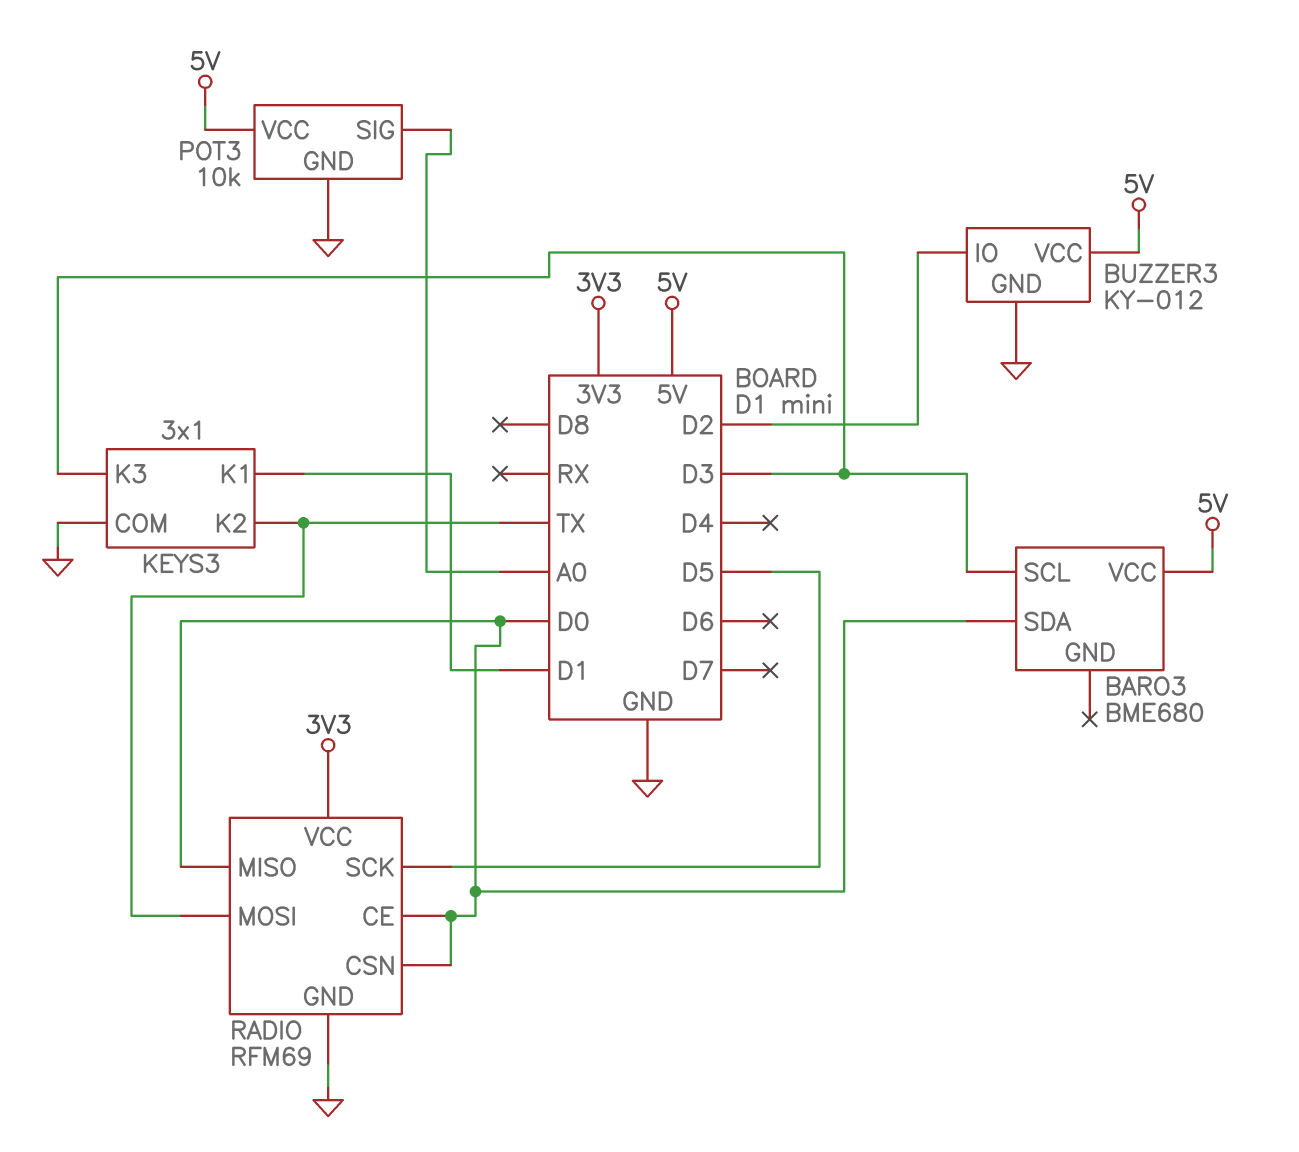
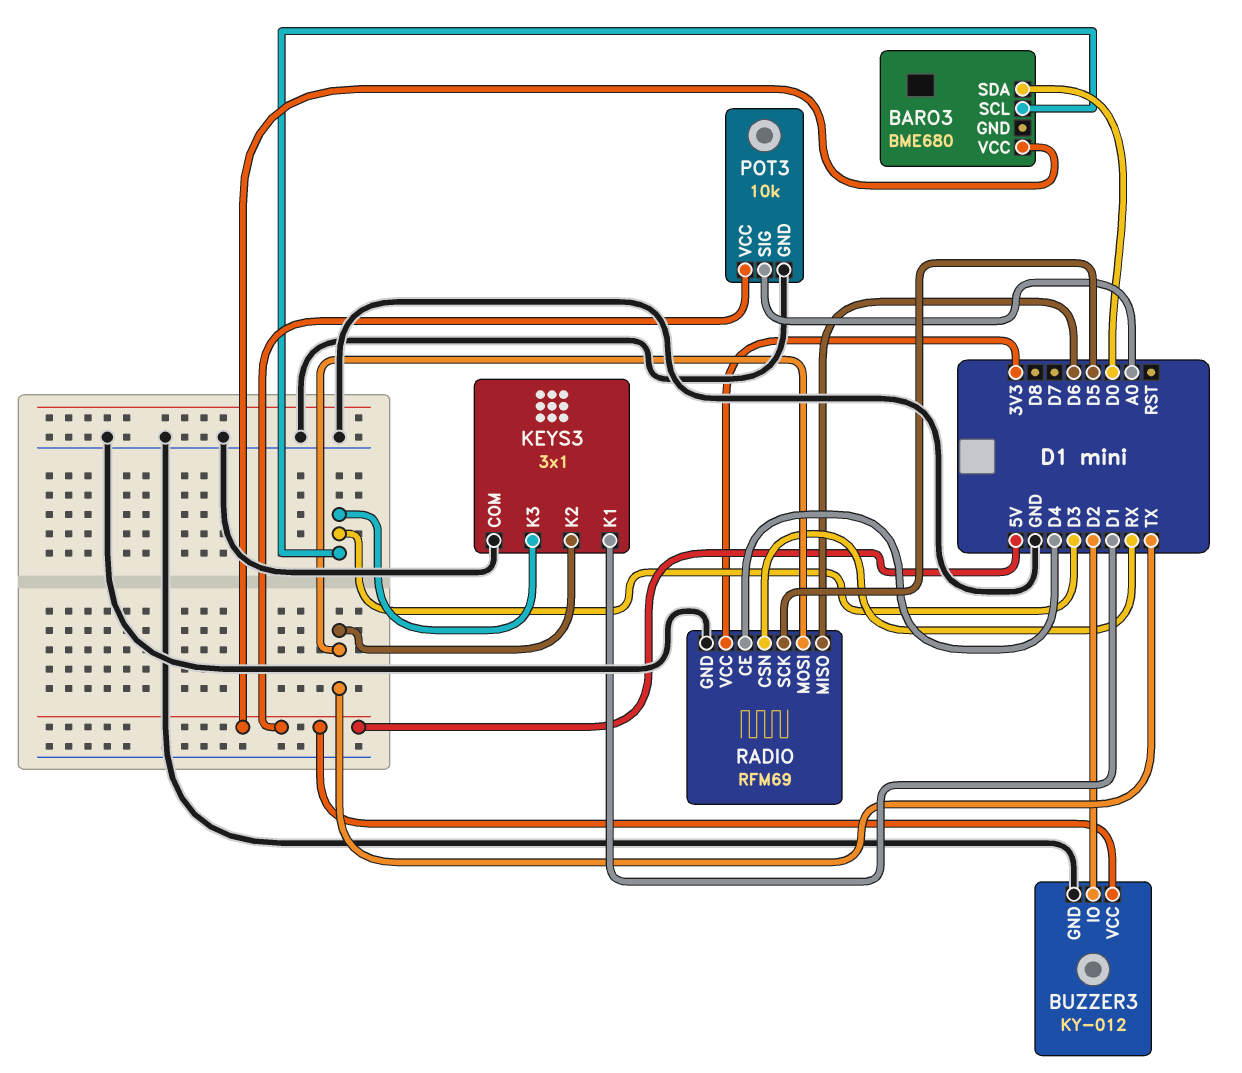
RADIO pin CE: D0 -> D4
RADIO pin CSN: D0 -> RX
RADIO pin MISO: D0 -> D6

